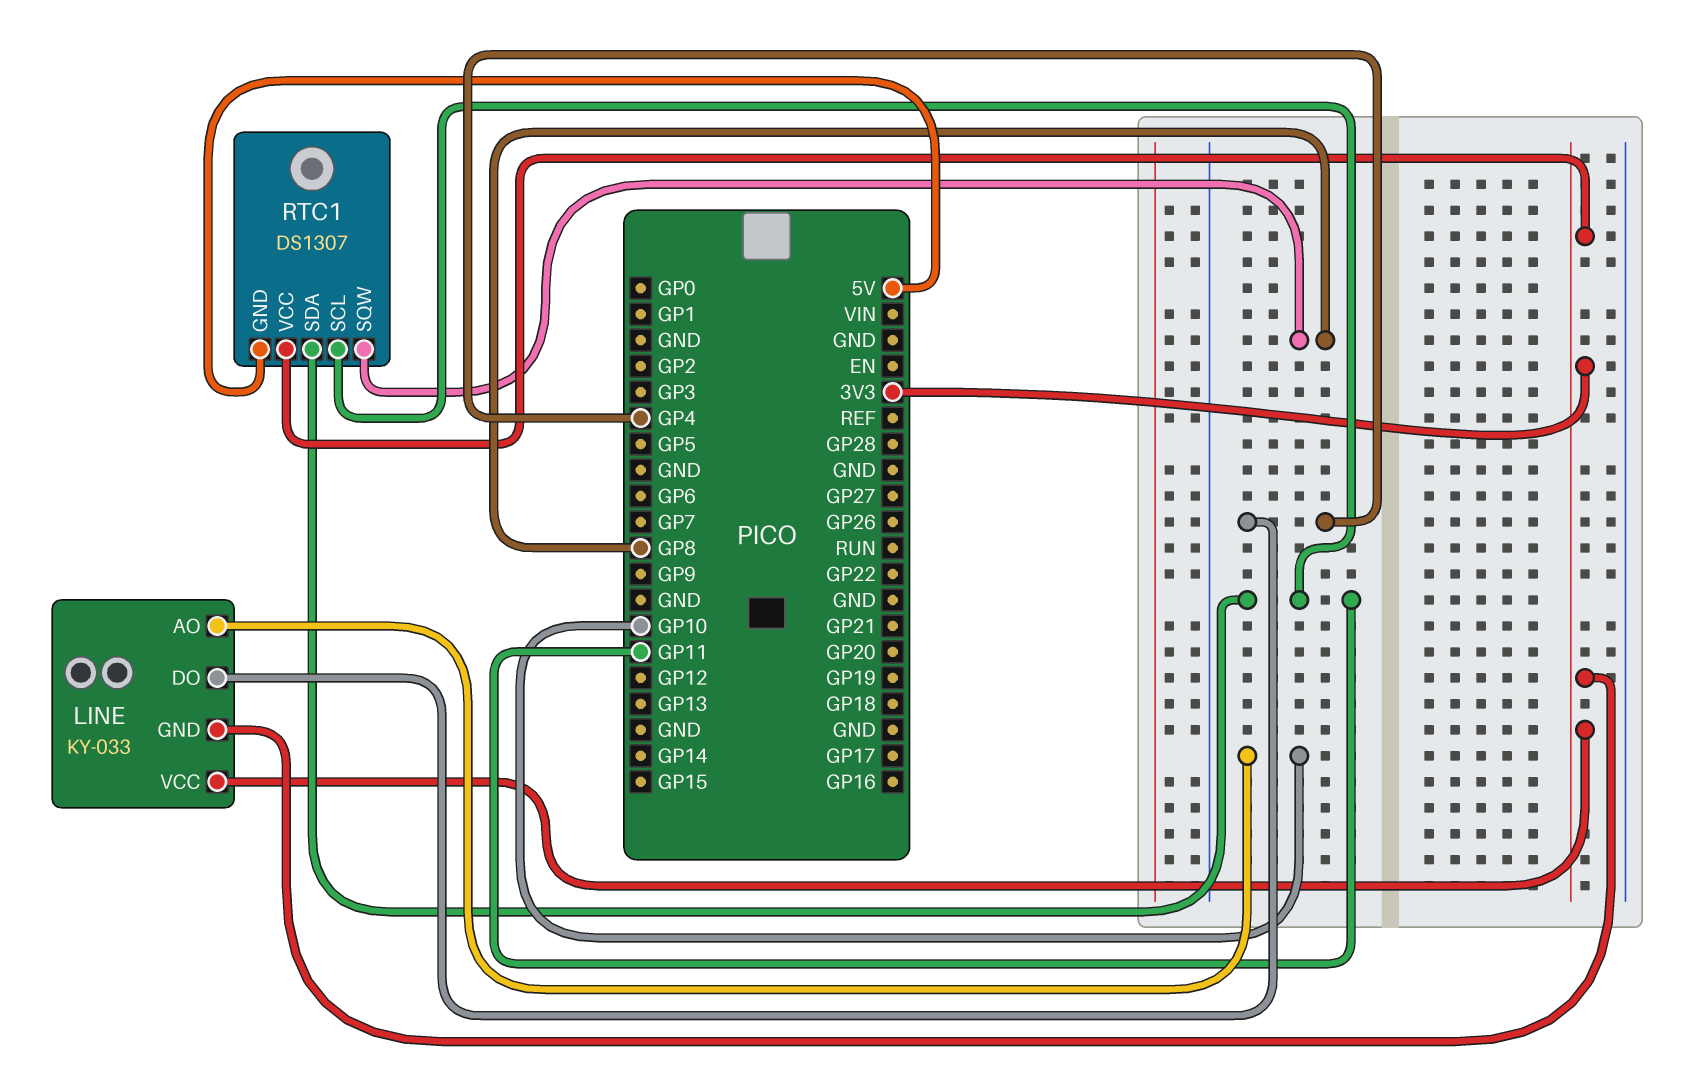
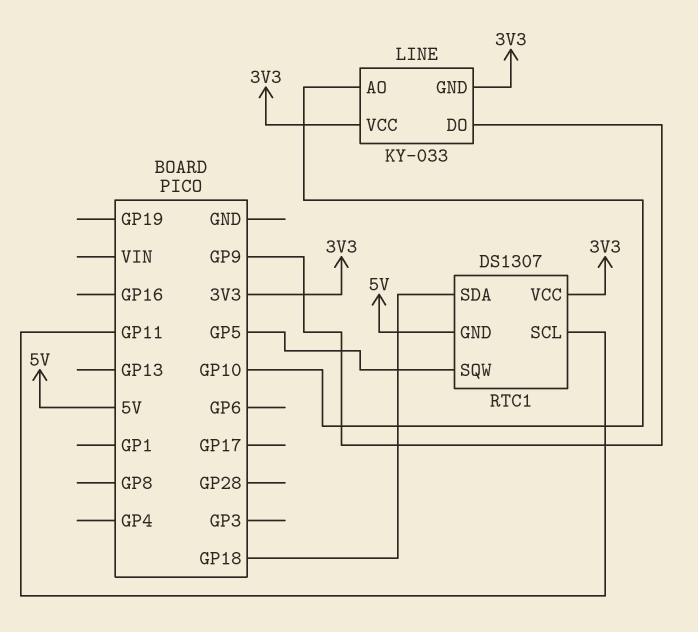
LINE pin DO: GP4 -> GP9
RTC1 pin SDA: GP11 -> GP18
RTC1 pin SQW: GP8 -> GP5

